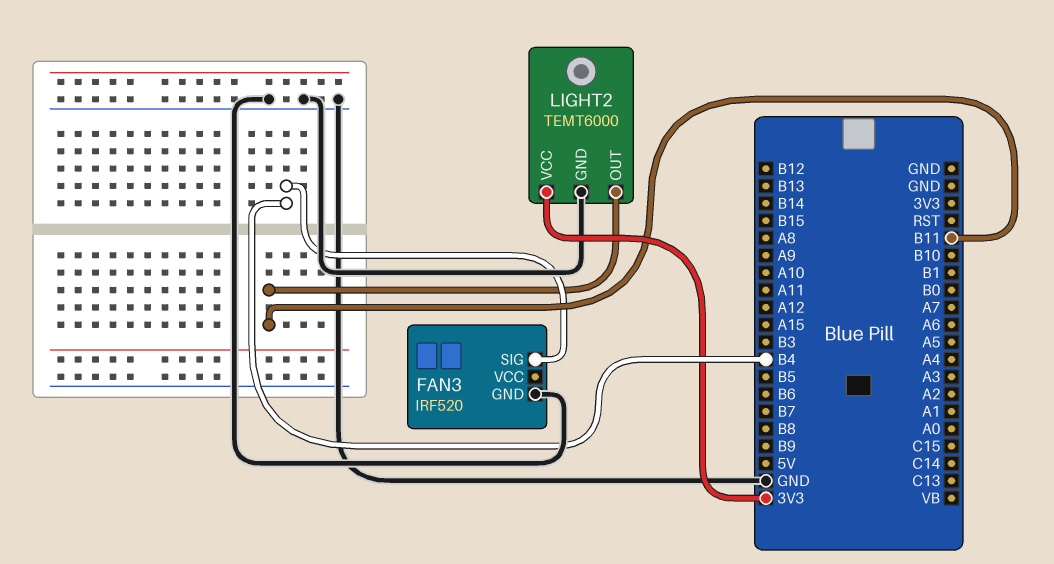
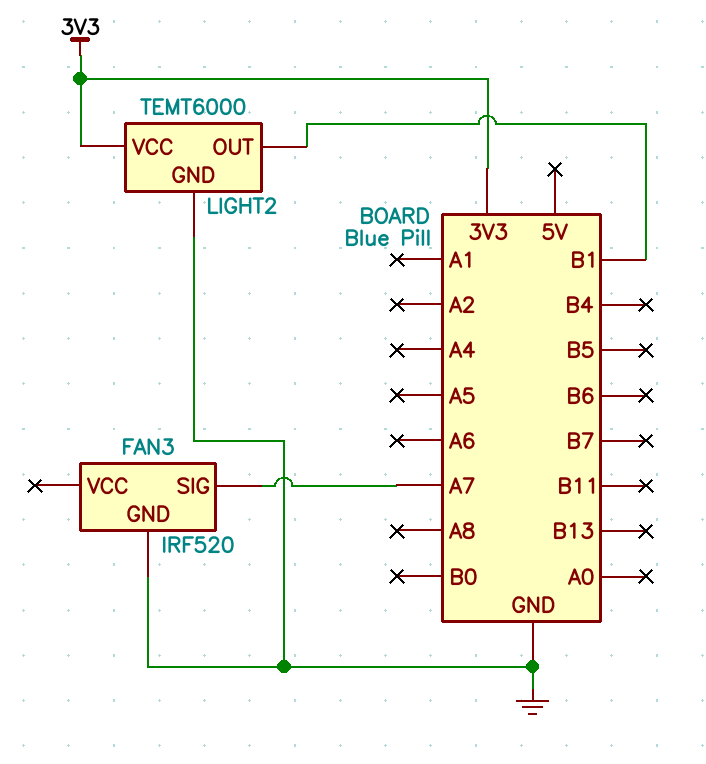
FAN3 pin SIG: B4 -> A7
LIGHT2 pin OUT: B11 -> B1

